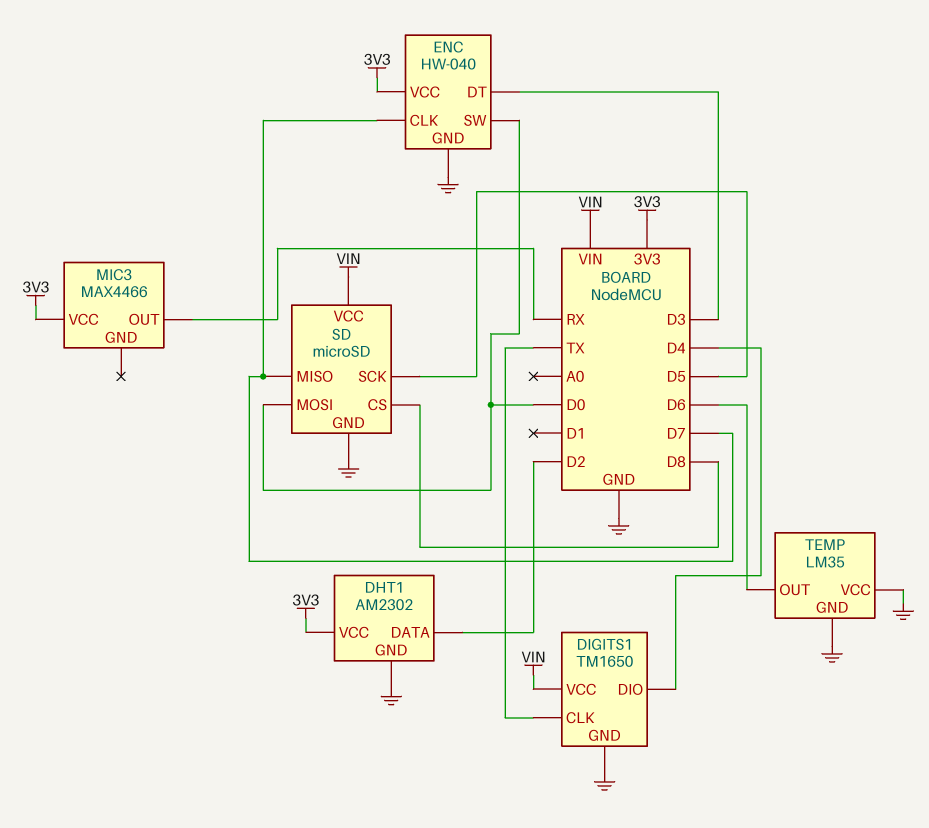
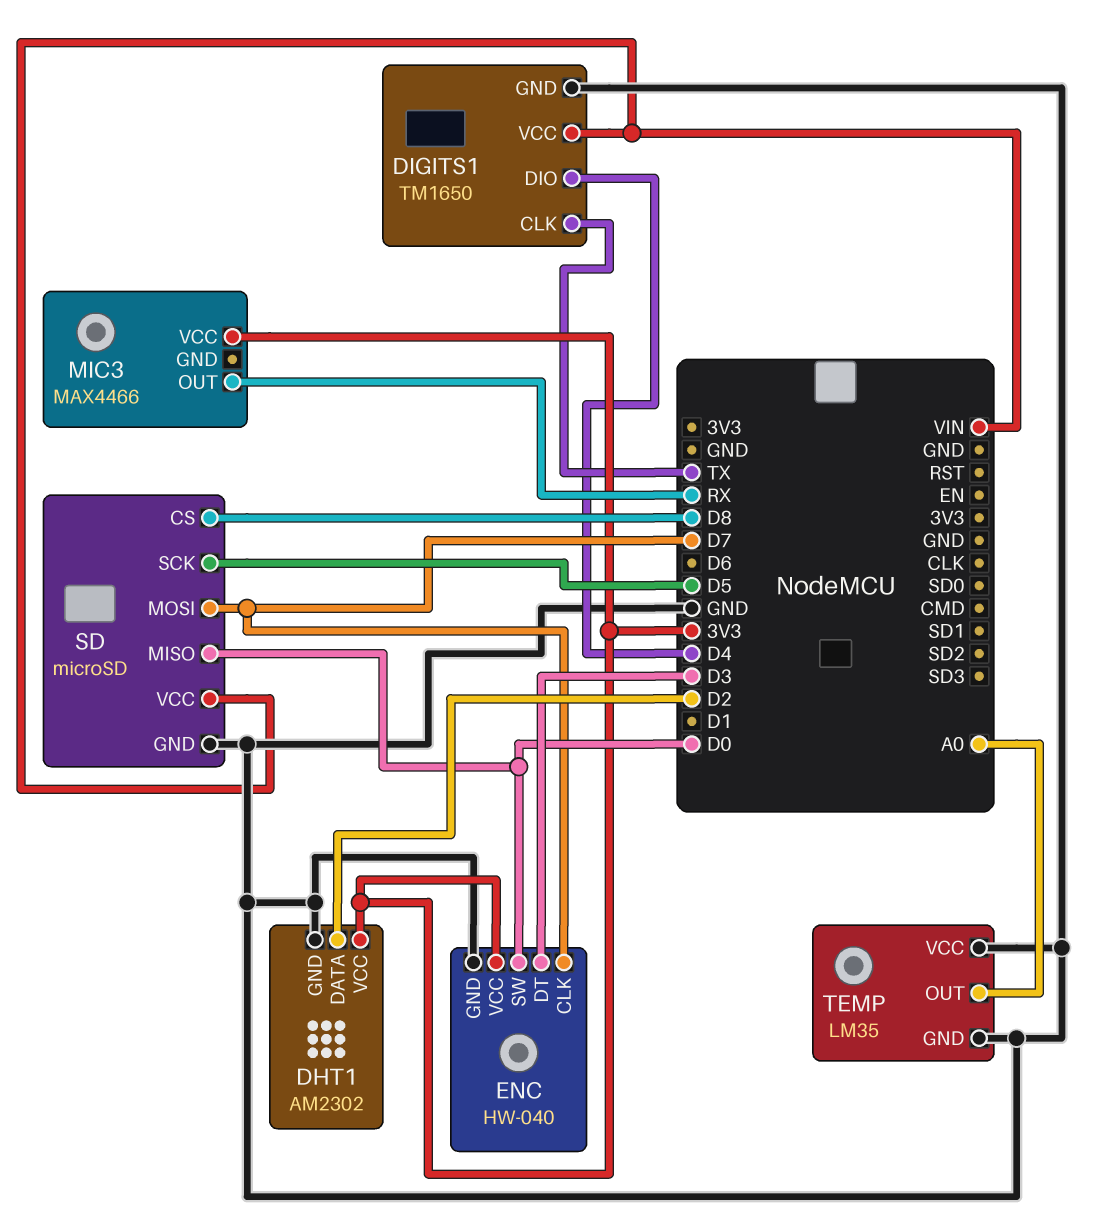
SD pin MISO: D7 -> D0
SD pin MOSI: D0 -> D7
TEMP pin OUT: D6 -> A0

